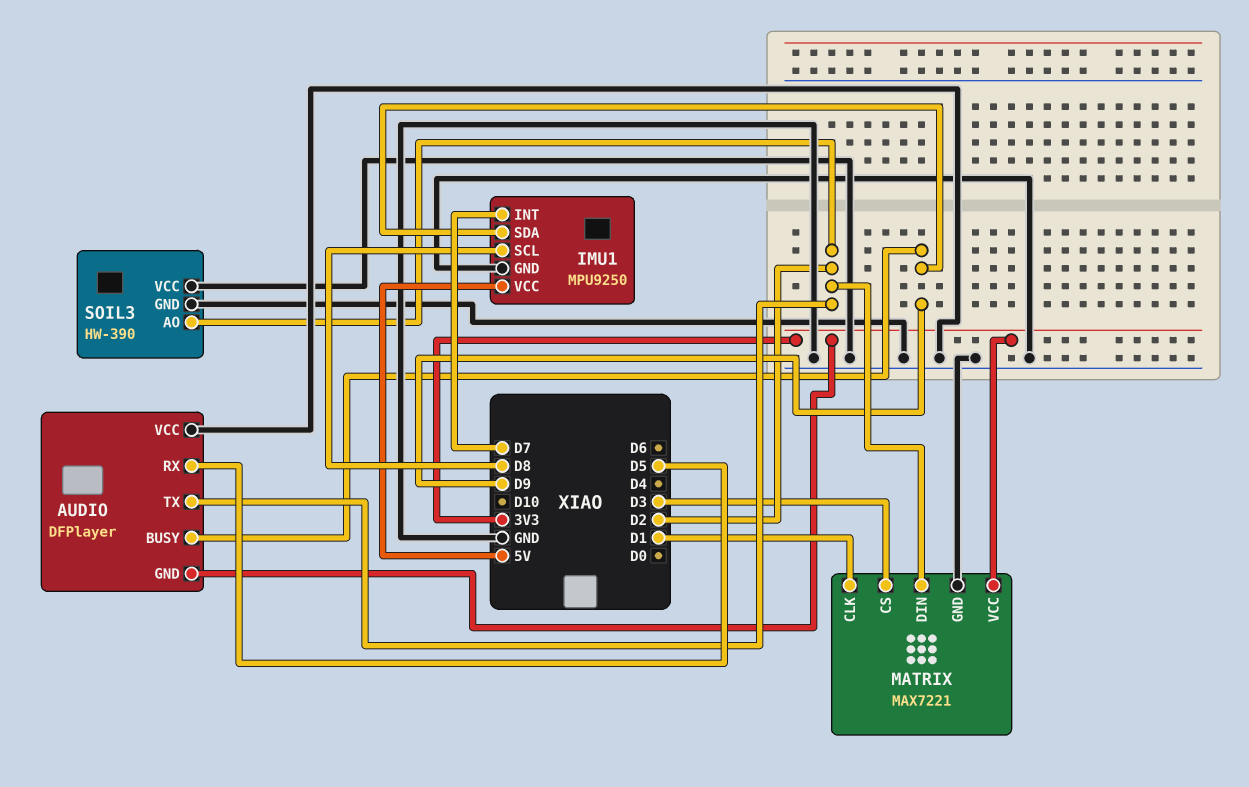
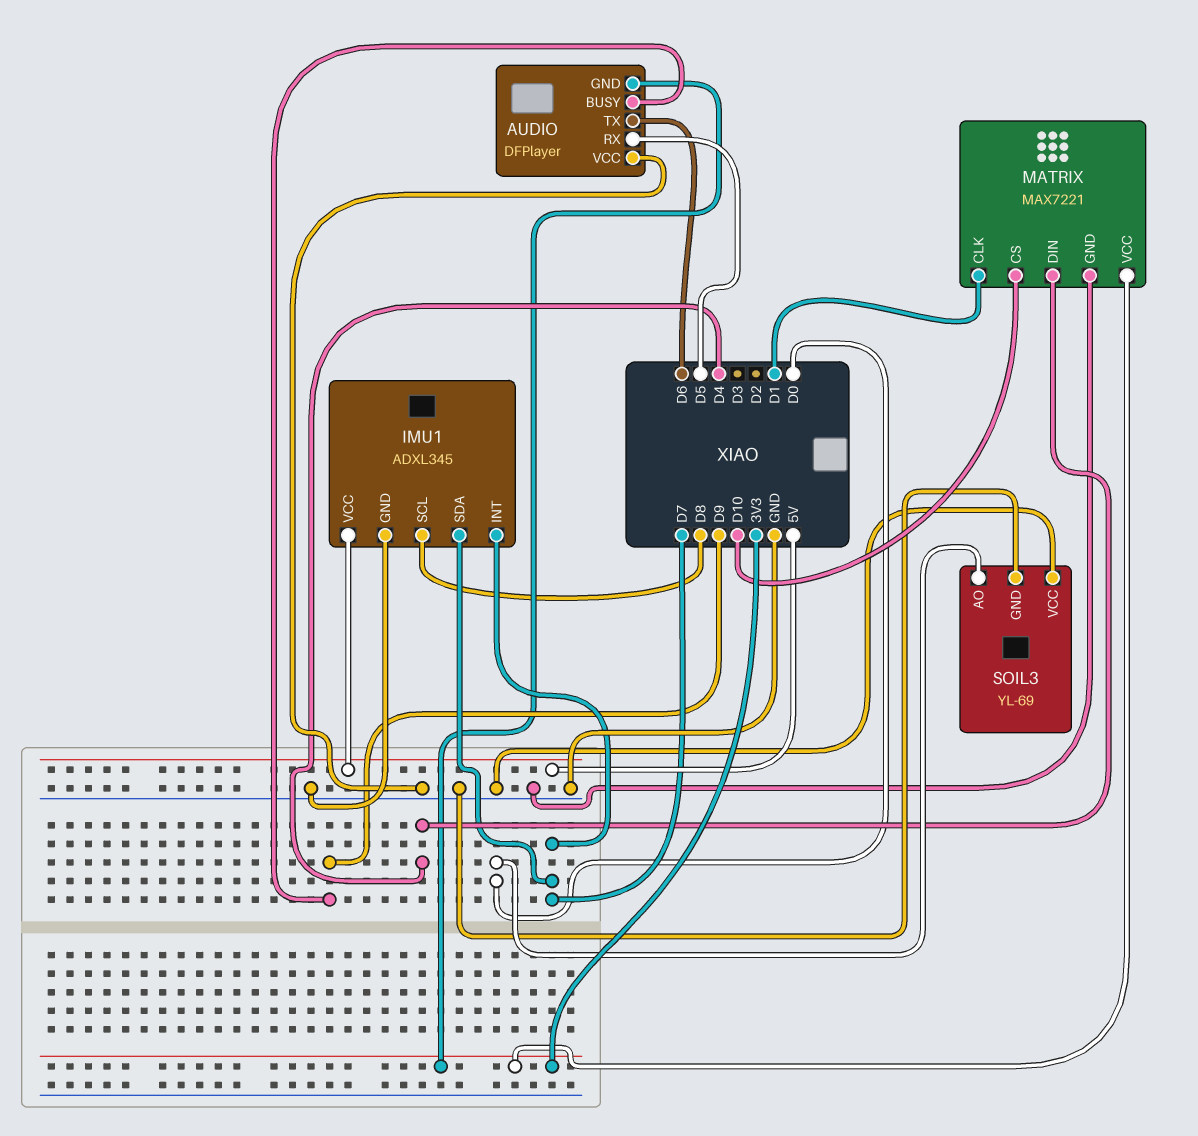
AUDIO pin TX: D2 -> D6
IMU1: MPU9250 -> ADXL345
IMU1 pin SDA: D9 -> D7
MATRIX pin CS: D3 -> D10
MATRIX pin DIN: D2 -> D4
SOIL3: HW-390 -> YL-69
SOIL3 pin AO: D2 -> D0

